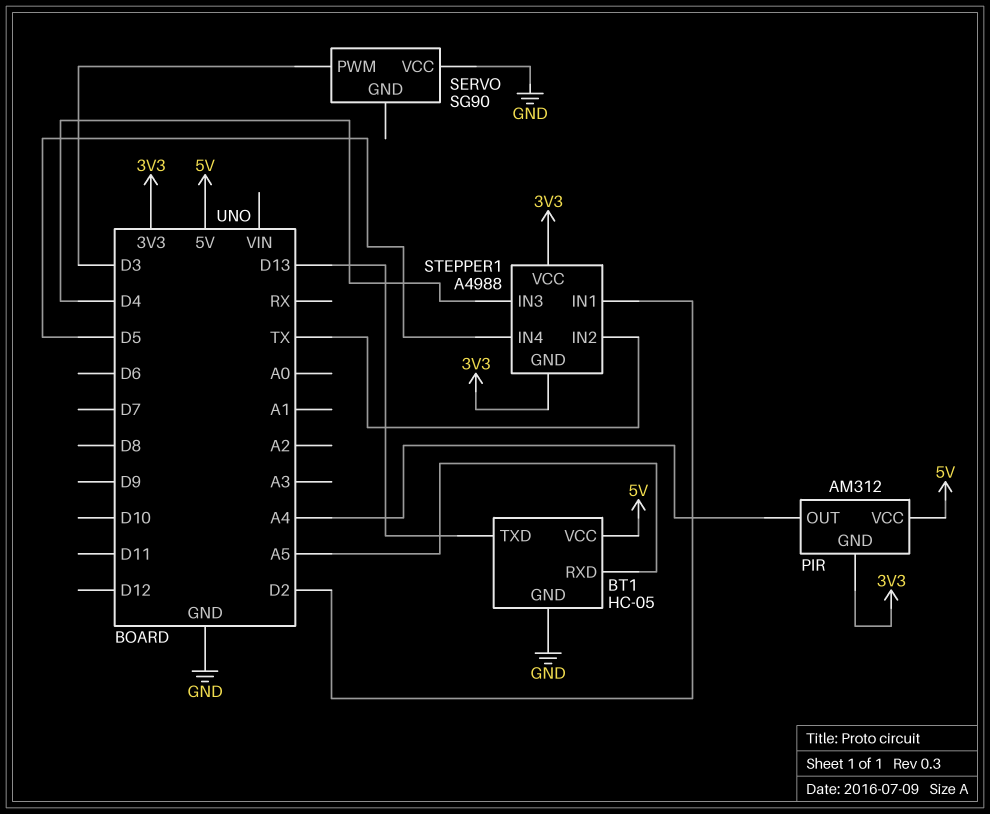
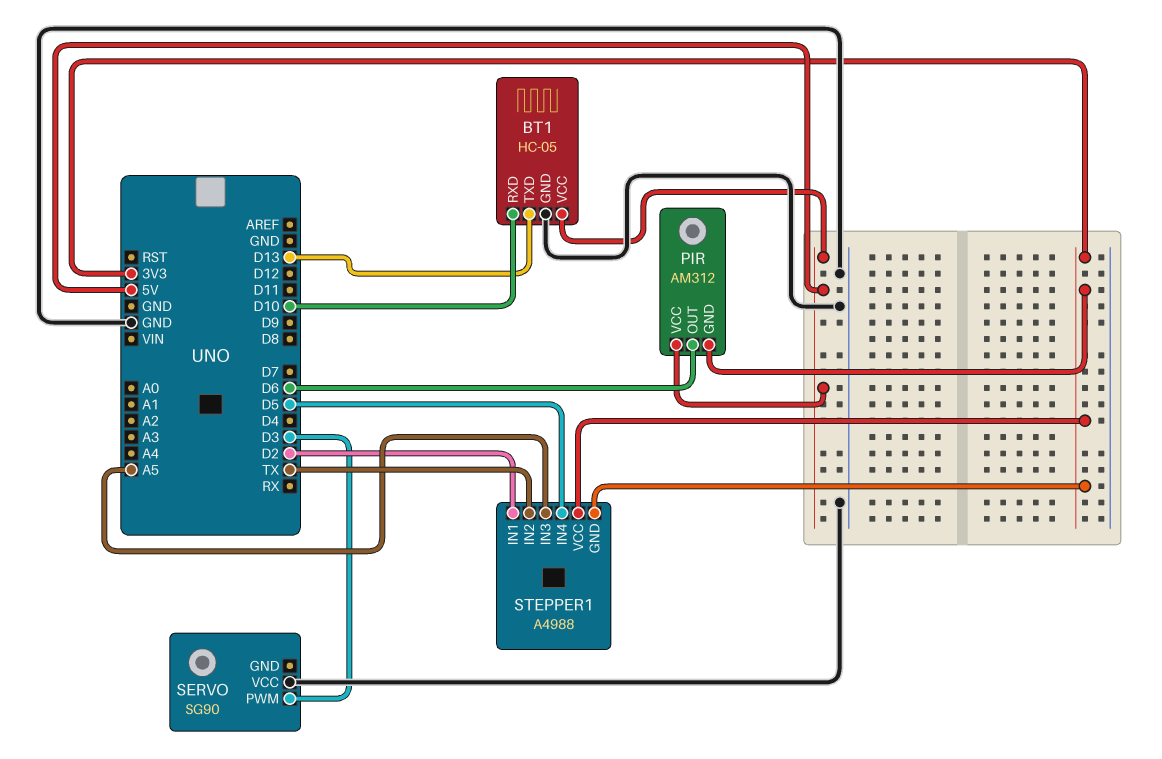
BT1 pin RXD: A5 -> D10
PIR pin OUT: A4 -> D6
STEPPER1 pin IN3: D4 -> A5

